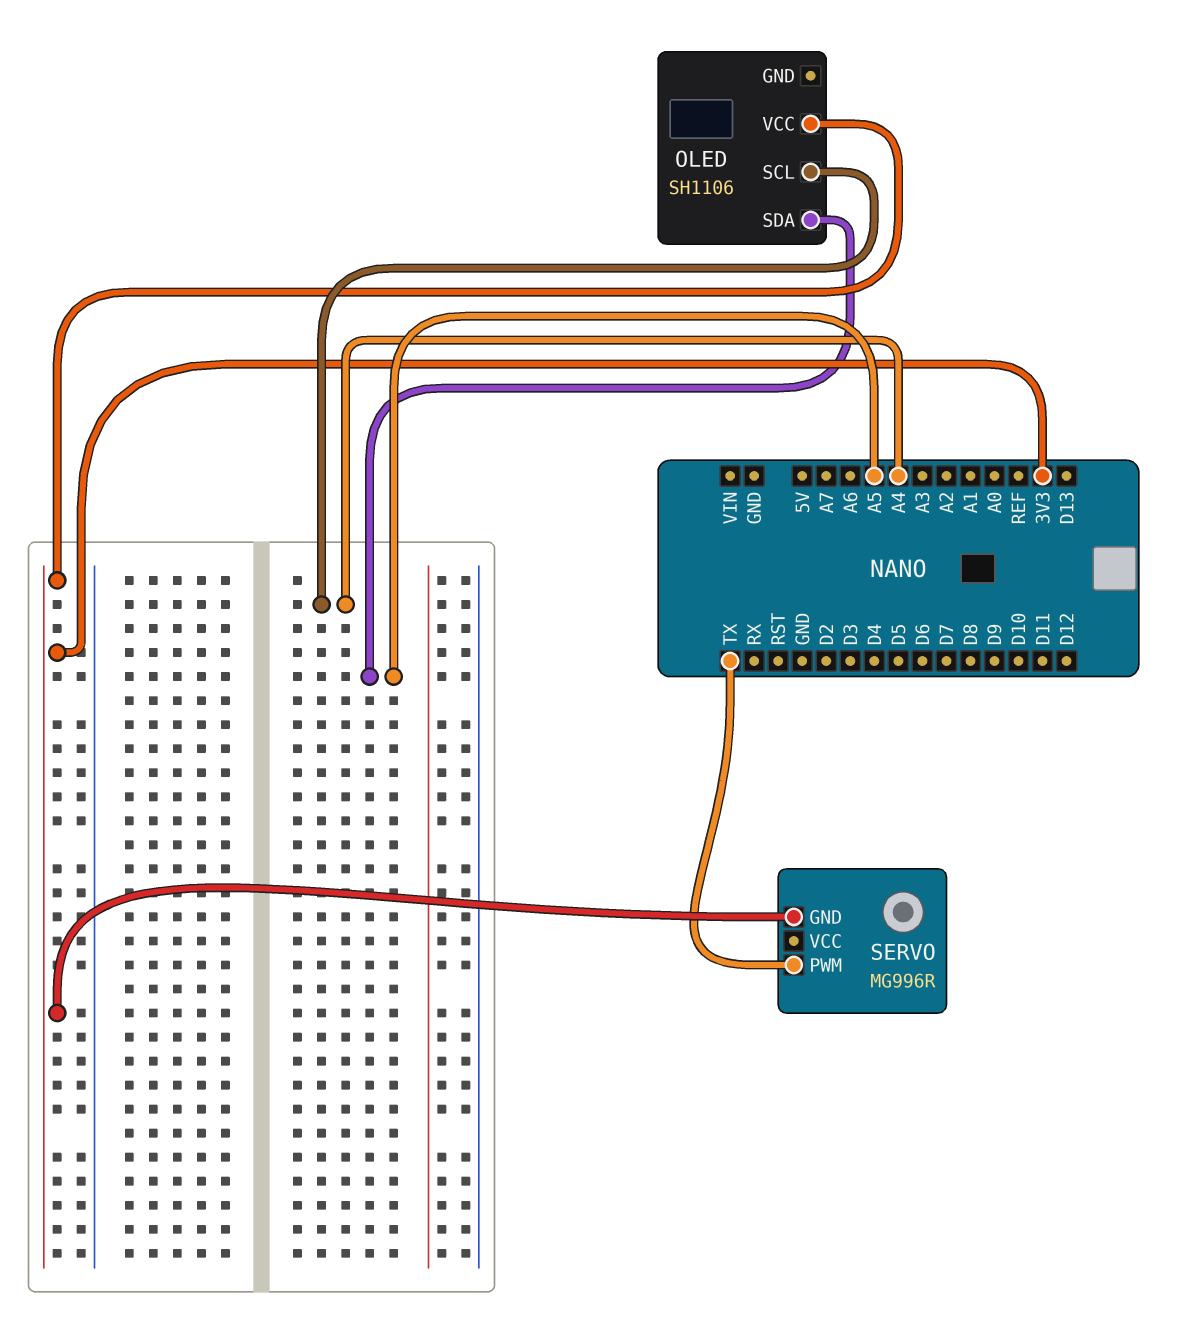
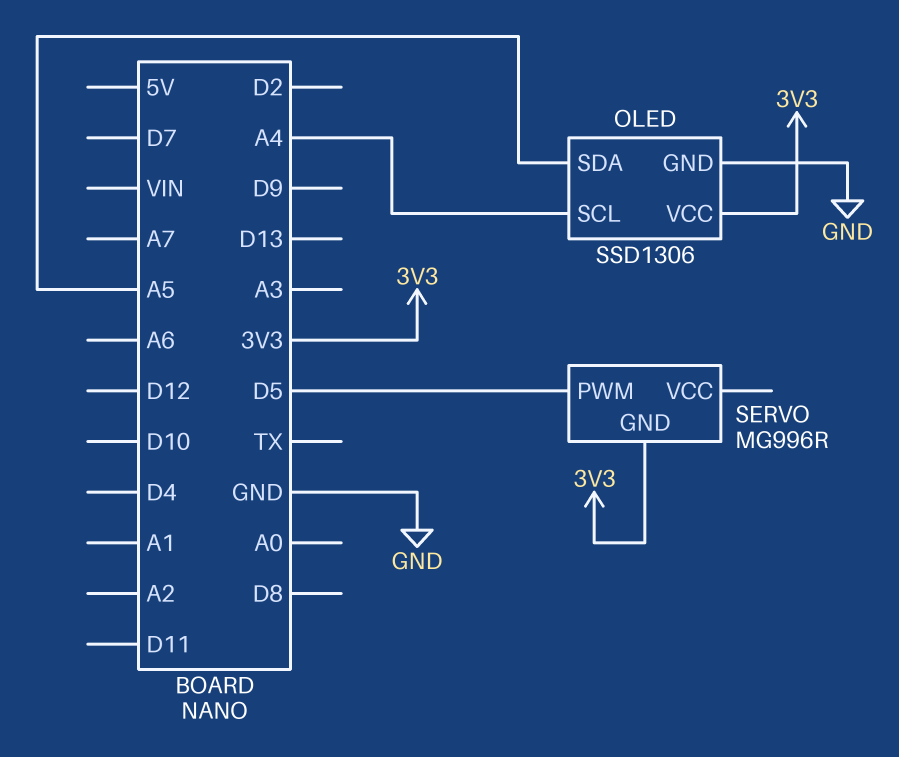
OLED: SH1106 -> SSD1306
OLED pin GND: none -> GND
SERVO pin PWM: TX -> D5

